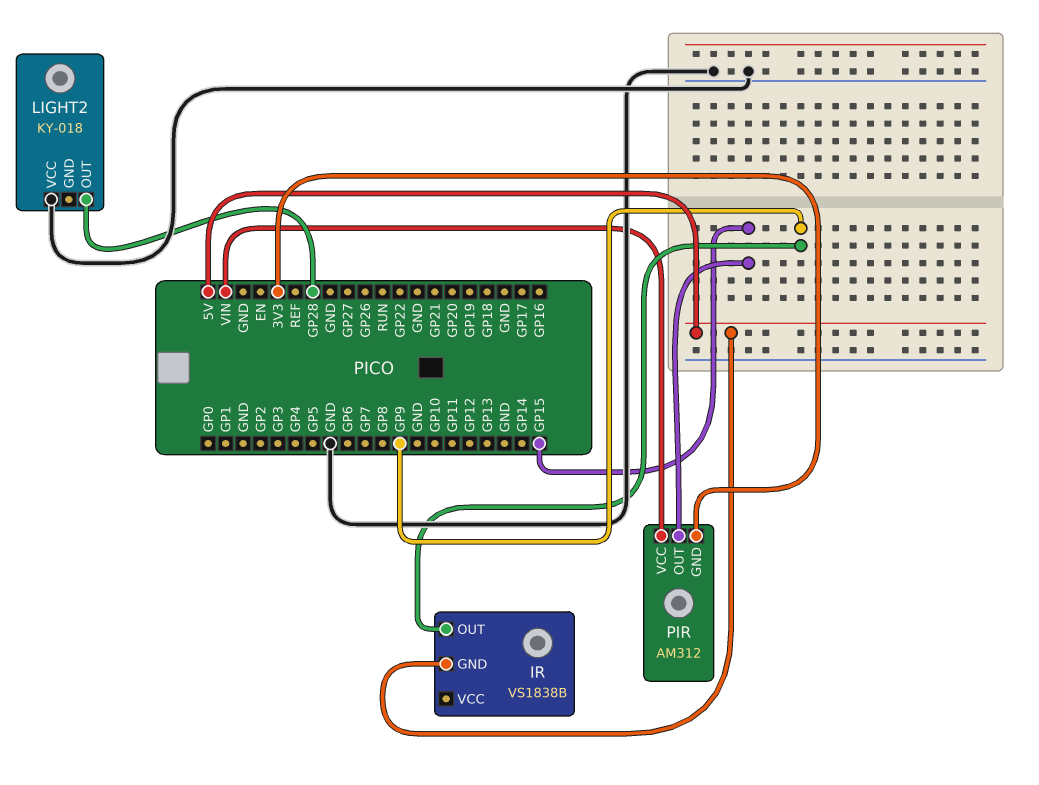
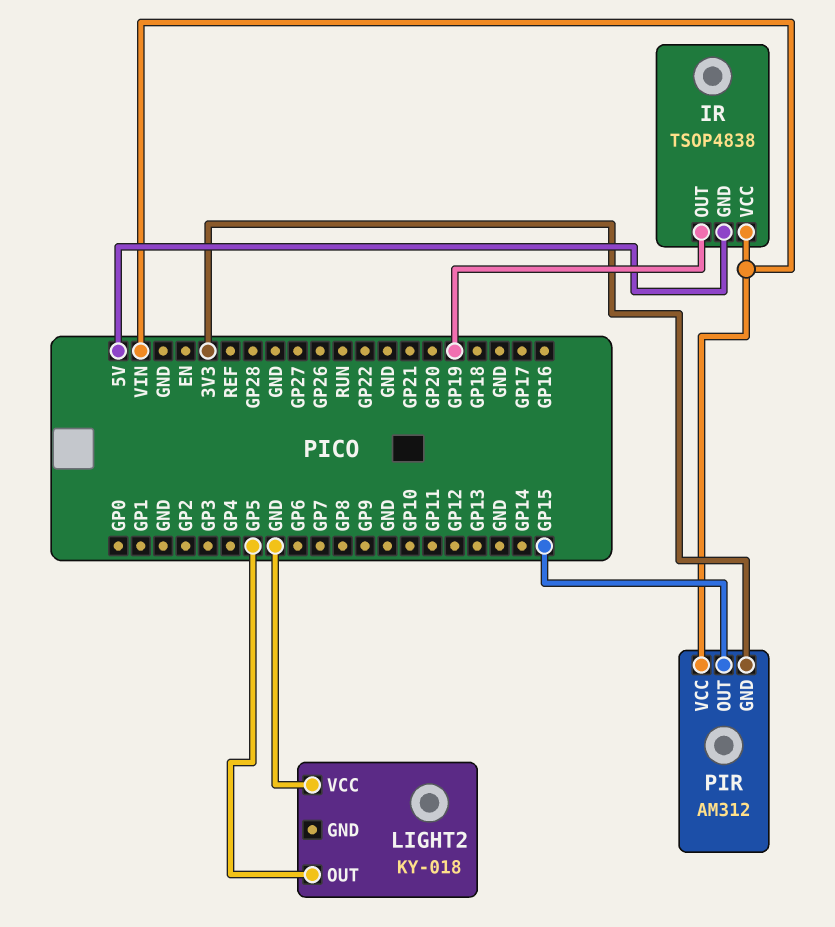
IR: VS1838B -> TSOP4838
IR pin OUT: GP9 -> GP19
IR pin VCC: none -> VIN
LIGHT2 pin OUT: GP28 -> GP5

